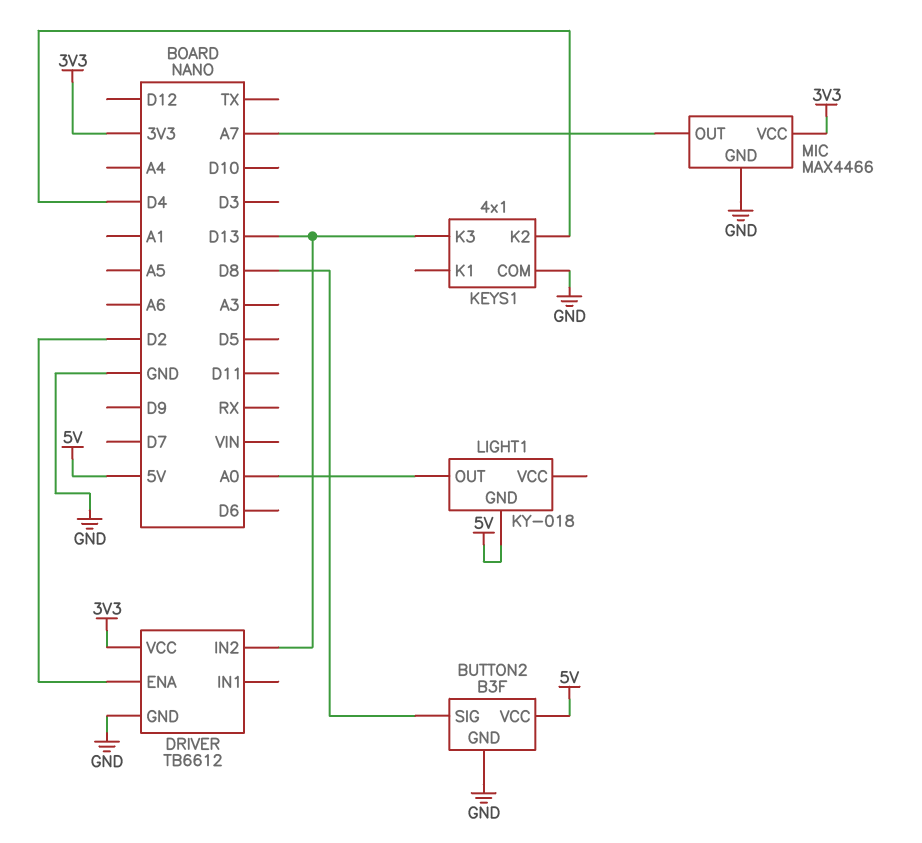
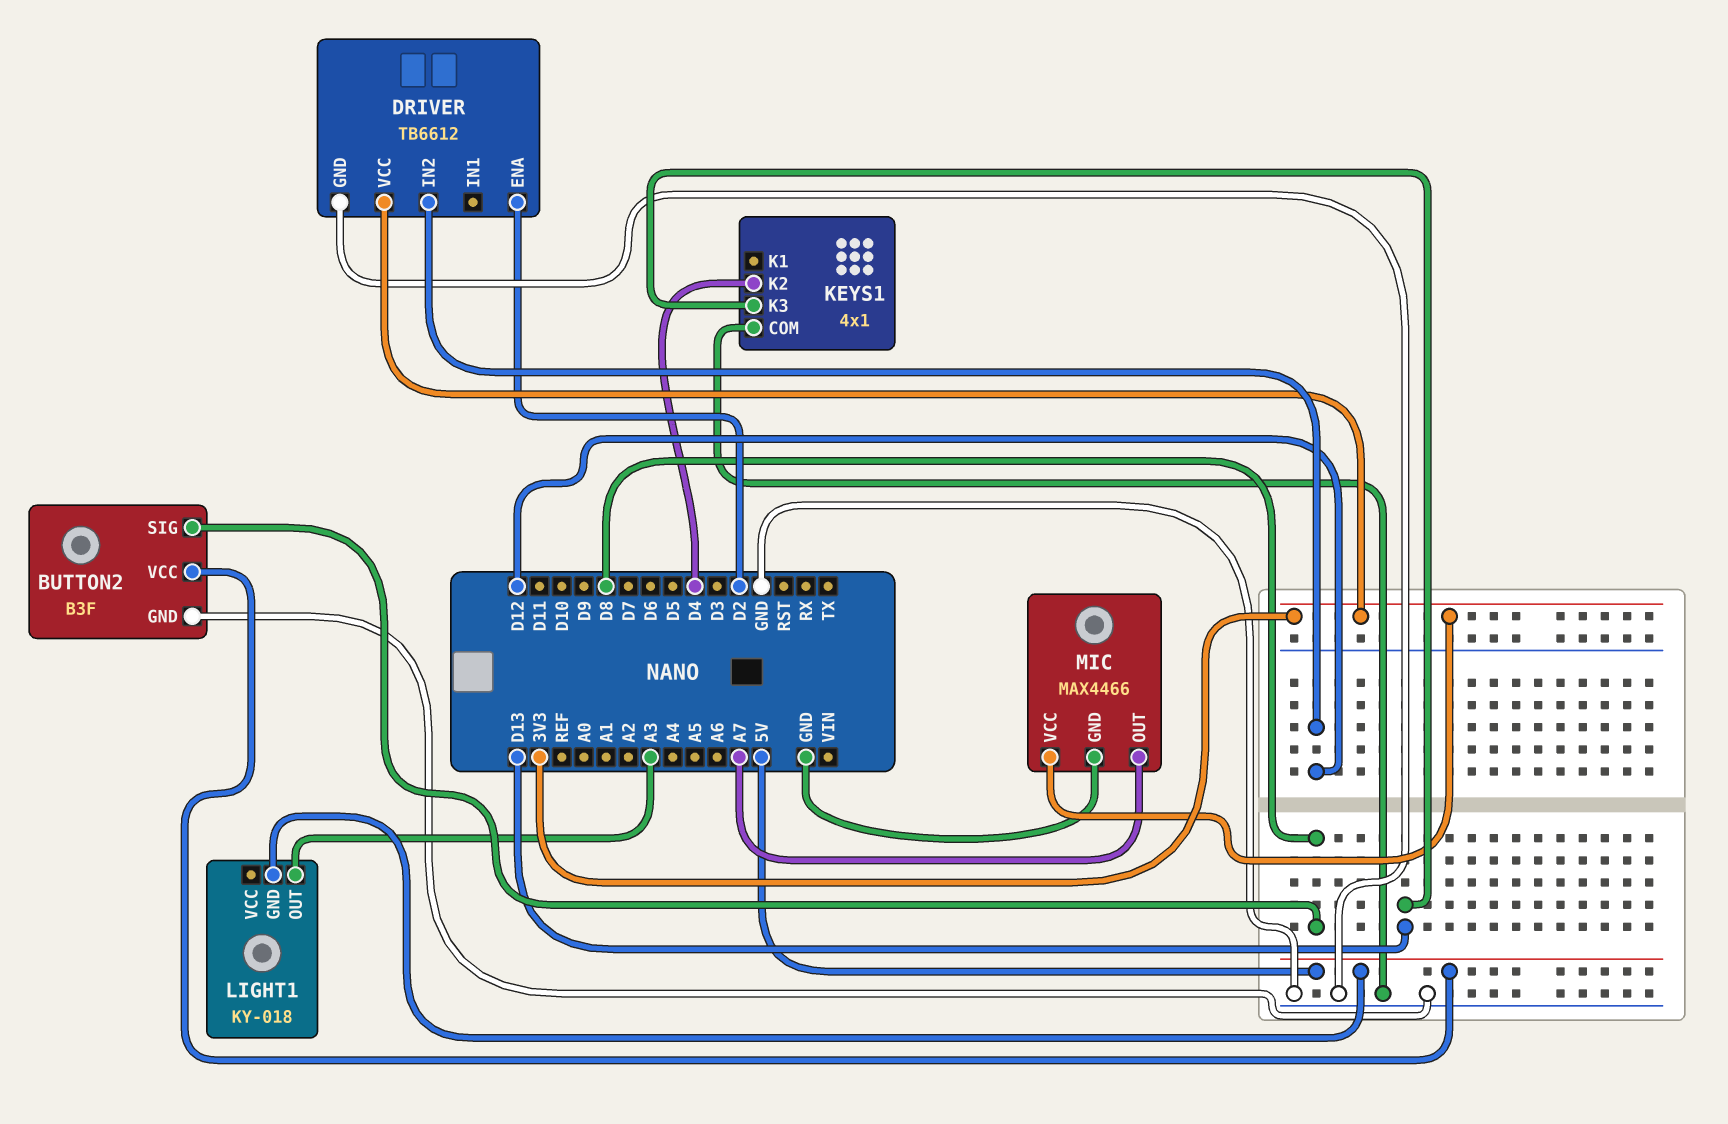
DRIVER pin IN2: D13 -> D12
LIGHT1 pin OUT: A0 -> A3

